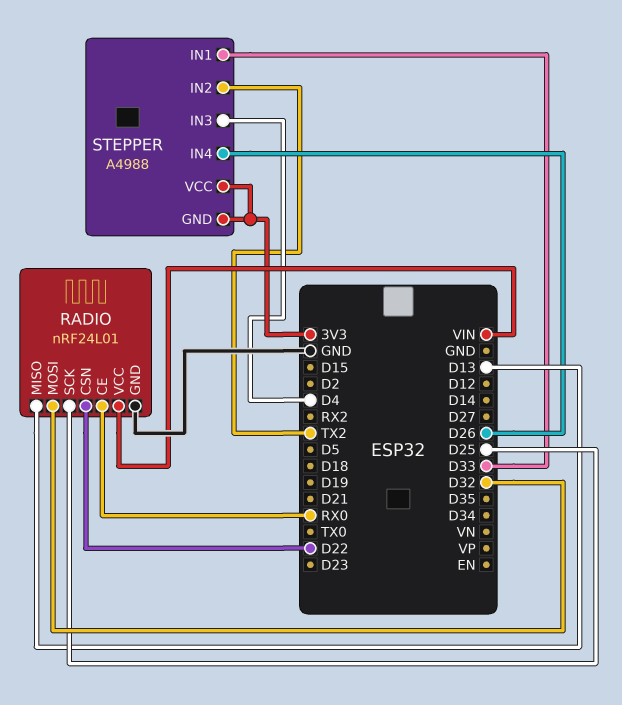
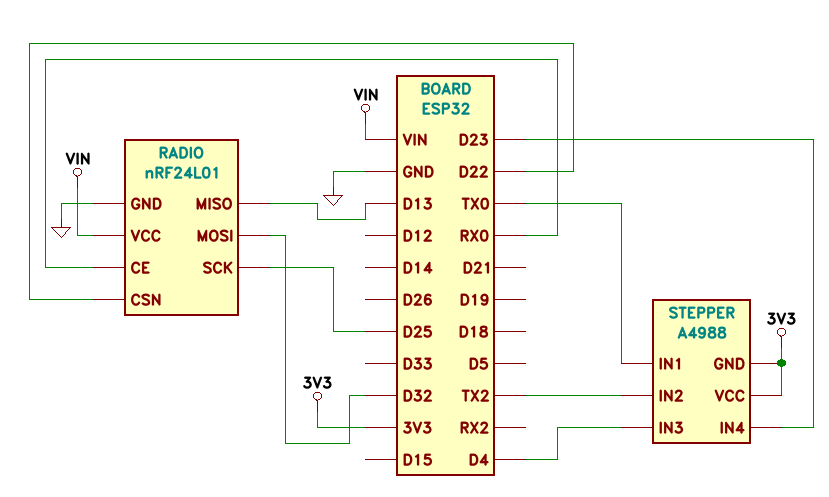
STEPPER pin IN1: D33 -> TX0
STEPPER pin IN4: D26 -> D23

